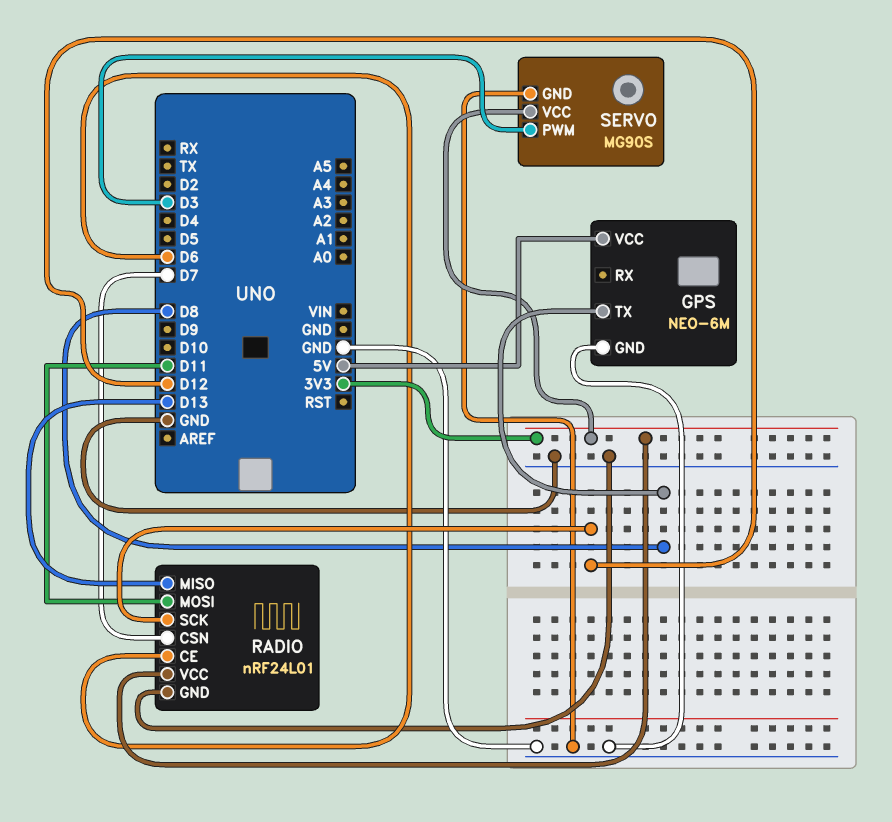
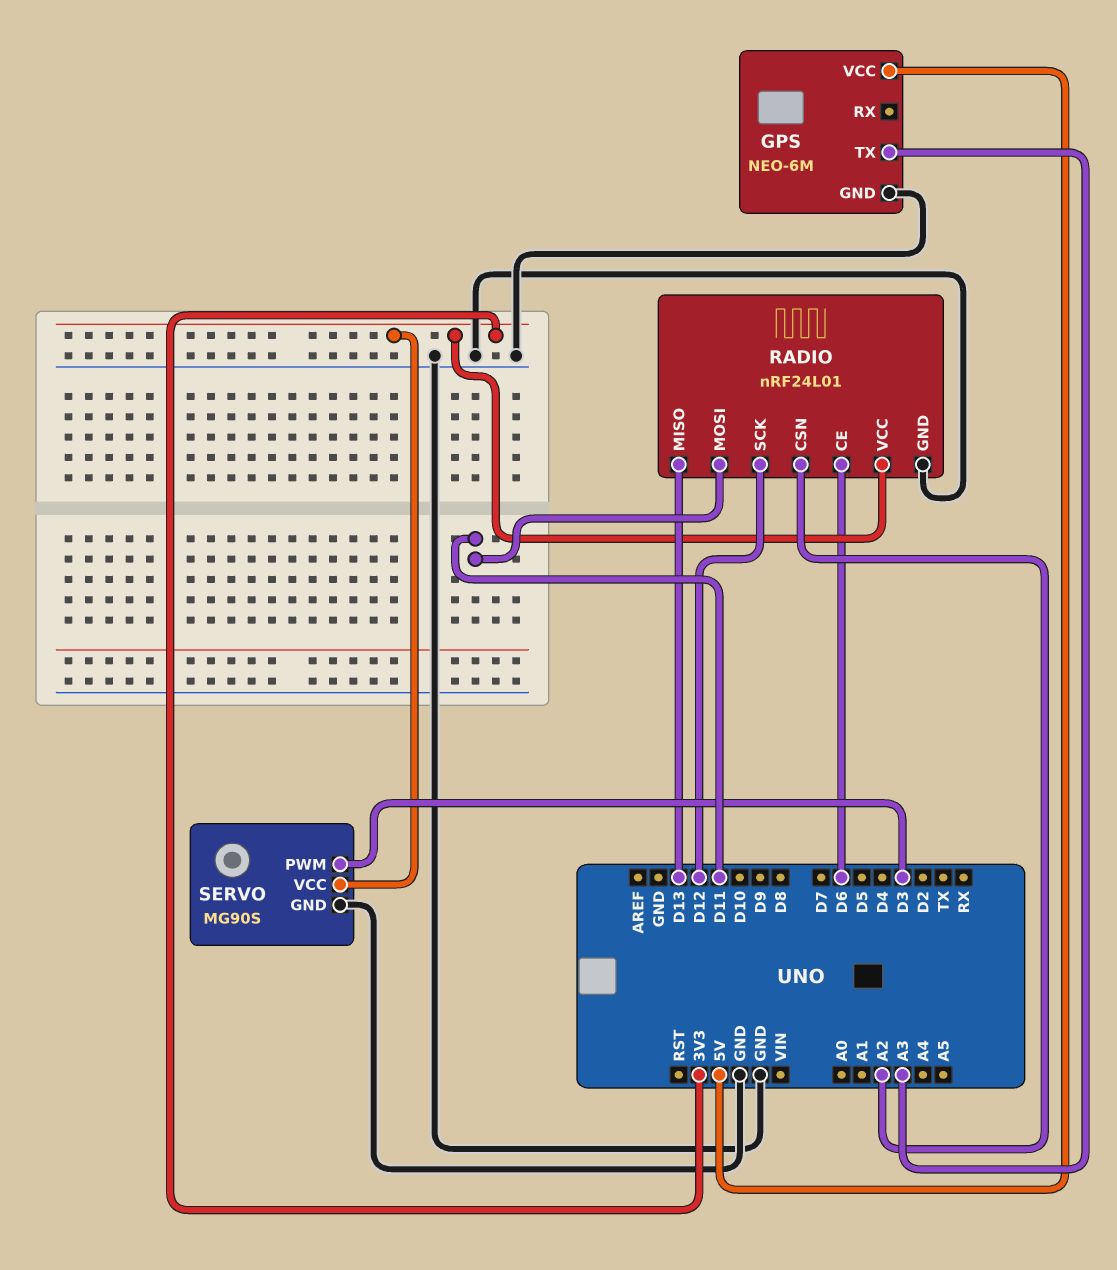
GPS pin TX: D8 -> A3
RADIO pin CSN: D7 -> A2

